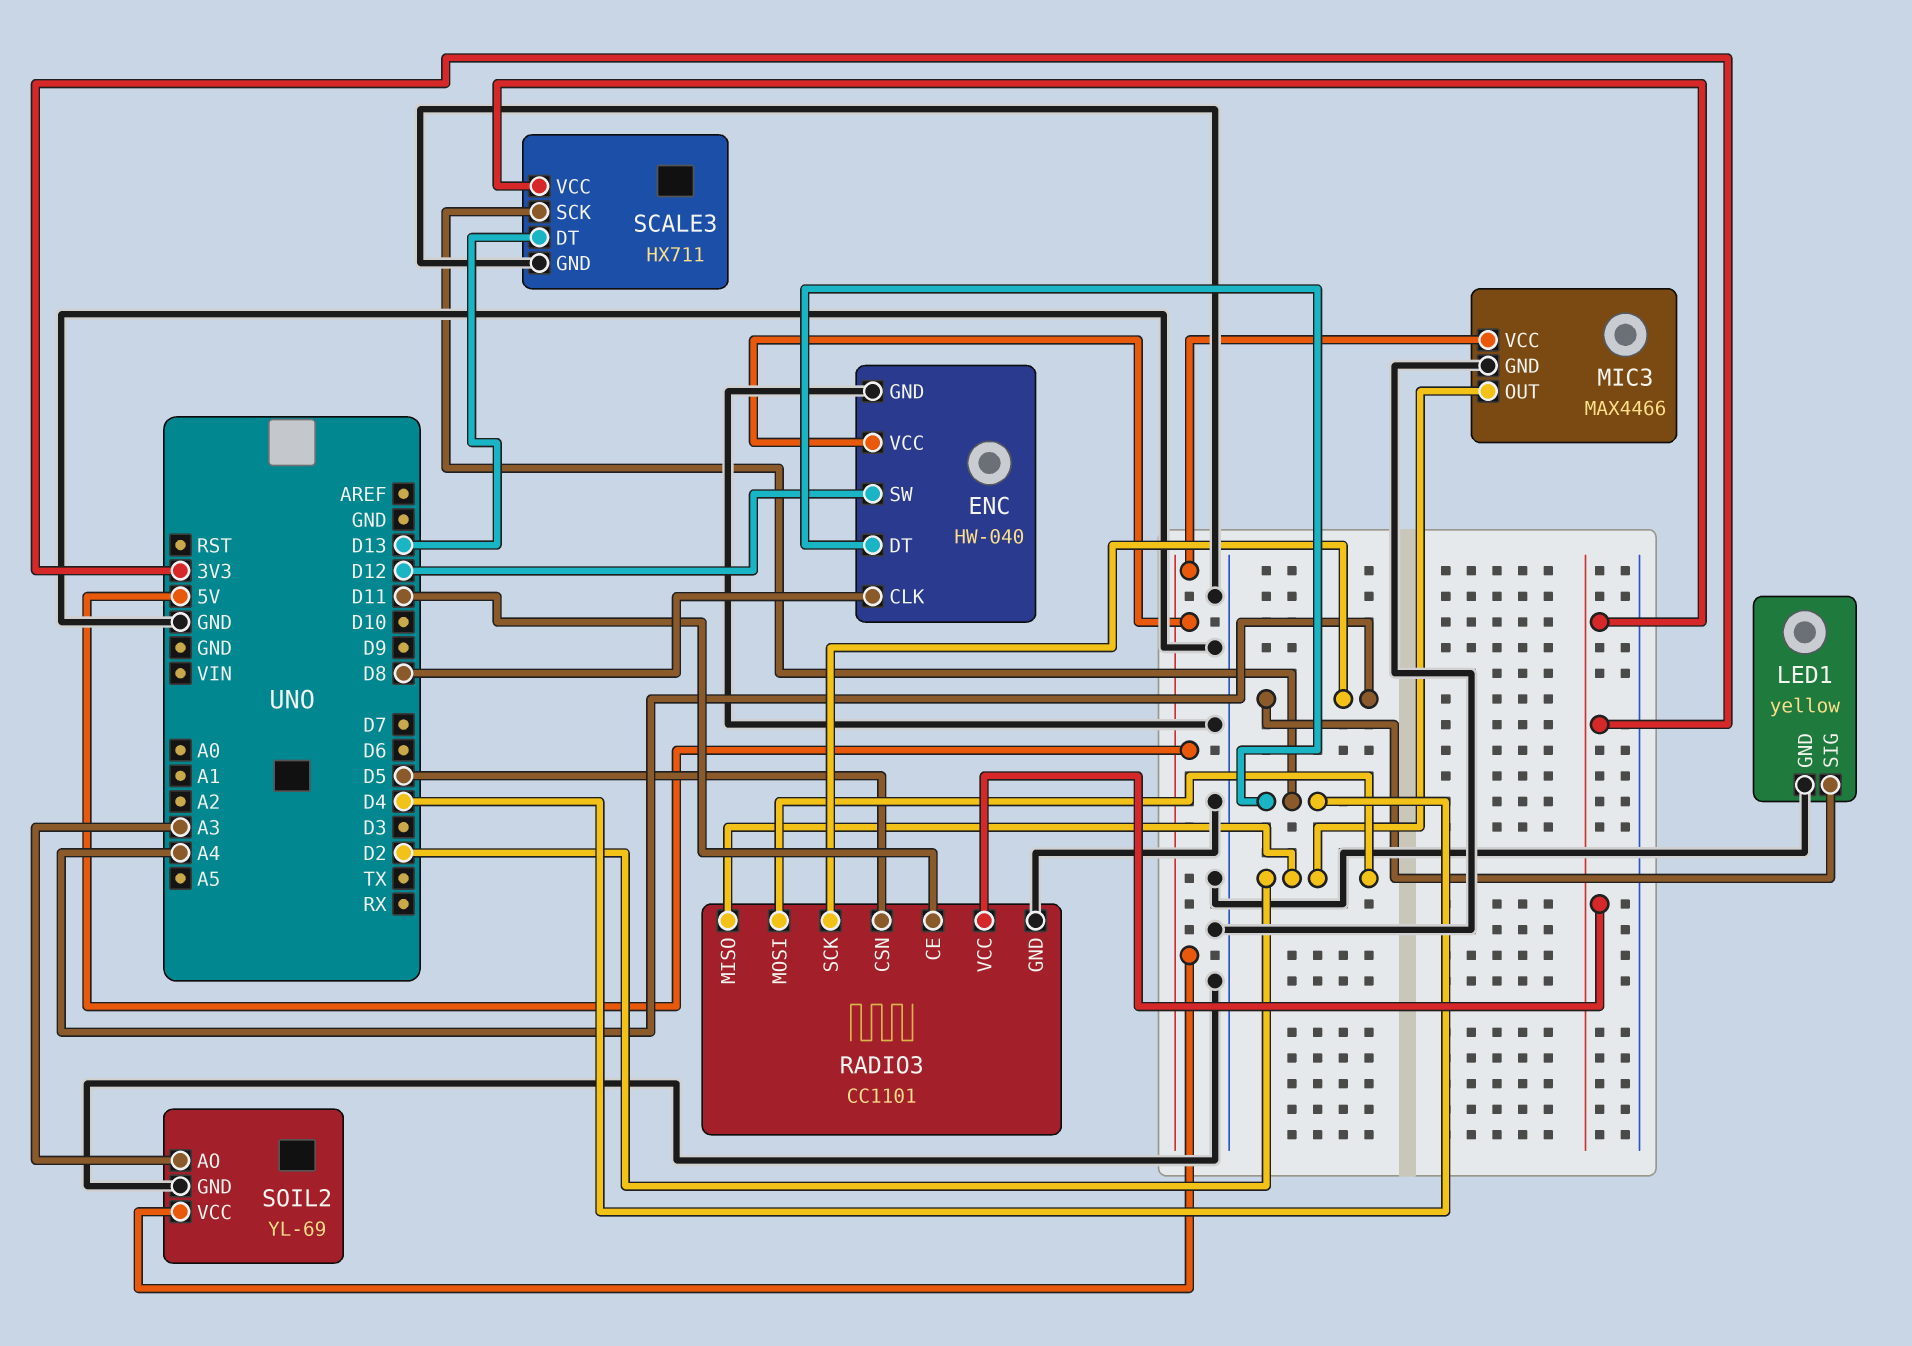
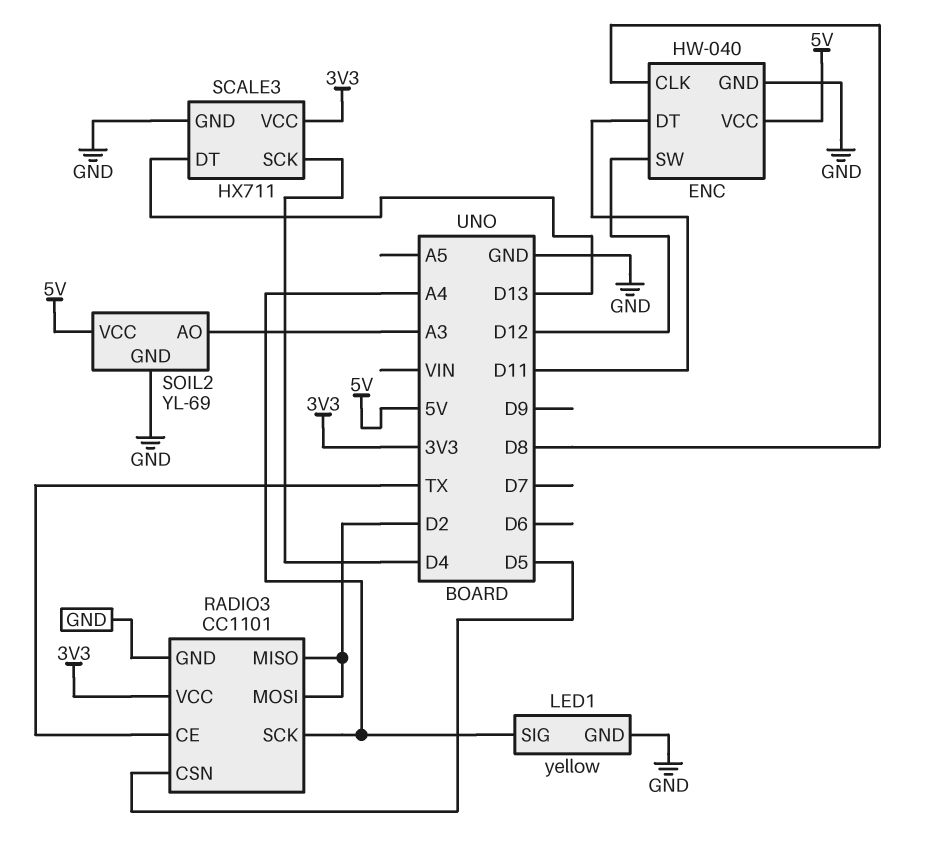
ENC pin DT: D4 -> D11
MIC3: MAX4466 -> none
MIC3 pin GND: GND -> none
MIC3 pin OUT: D2 -> none
MIC3 pin VCC: 5V -> none
RADIO3 pin CE: D11 -> TX

